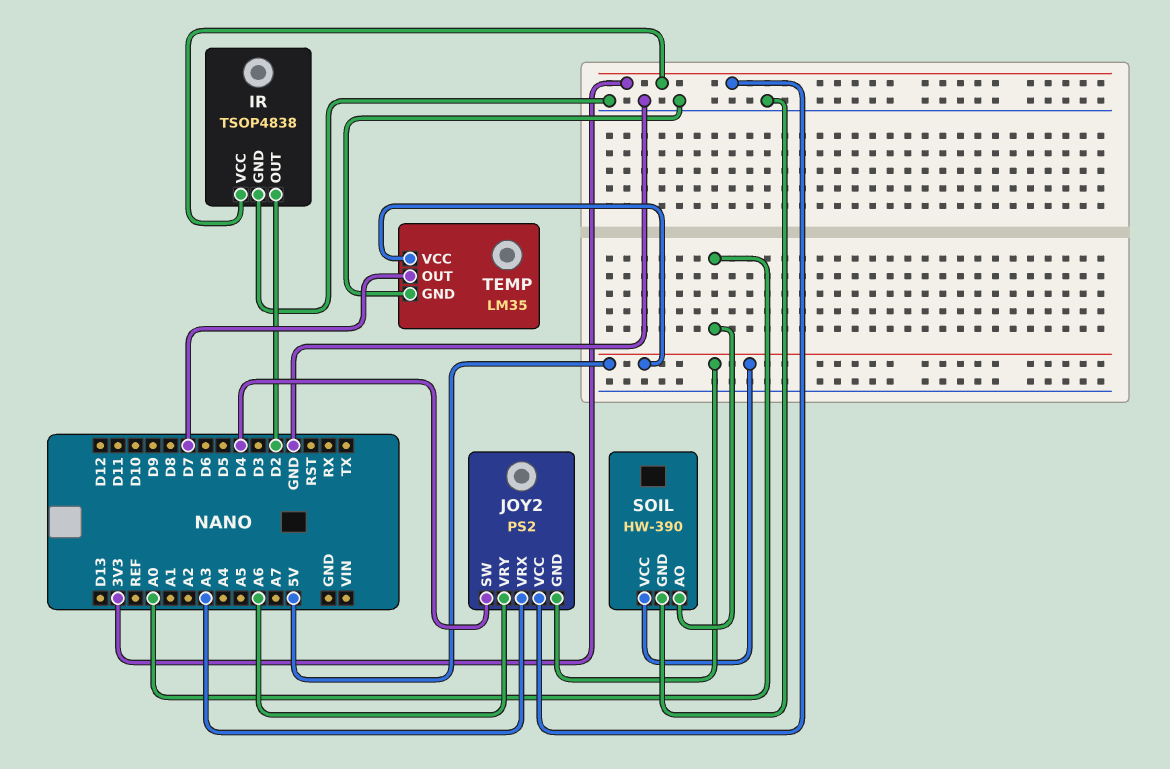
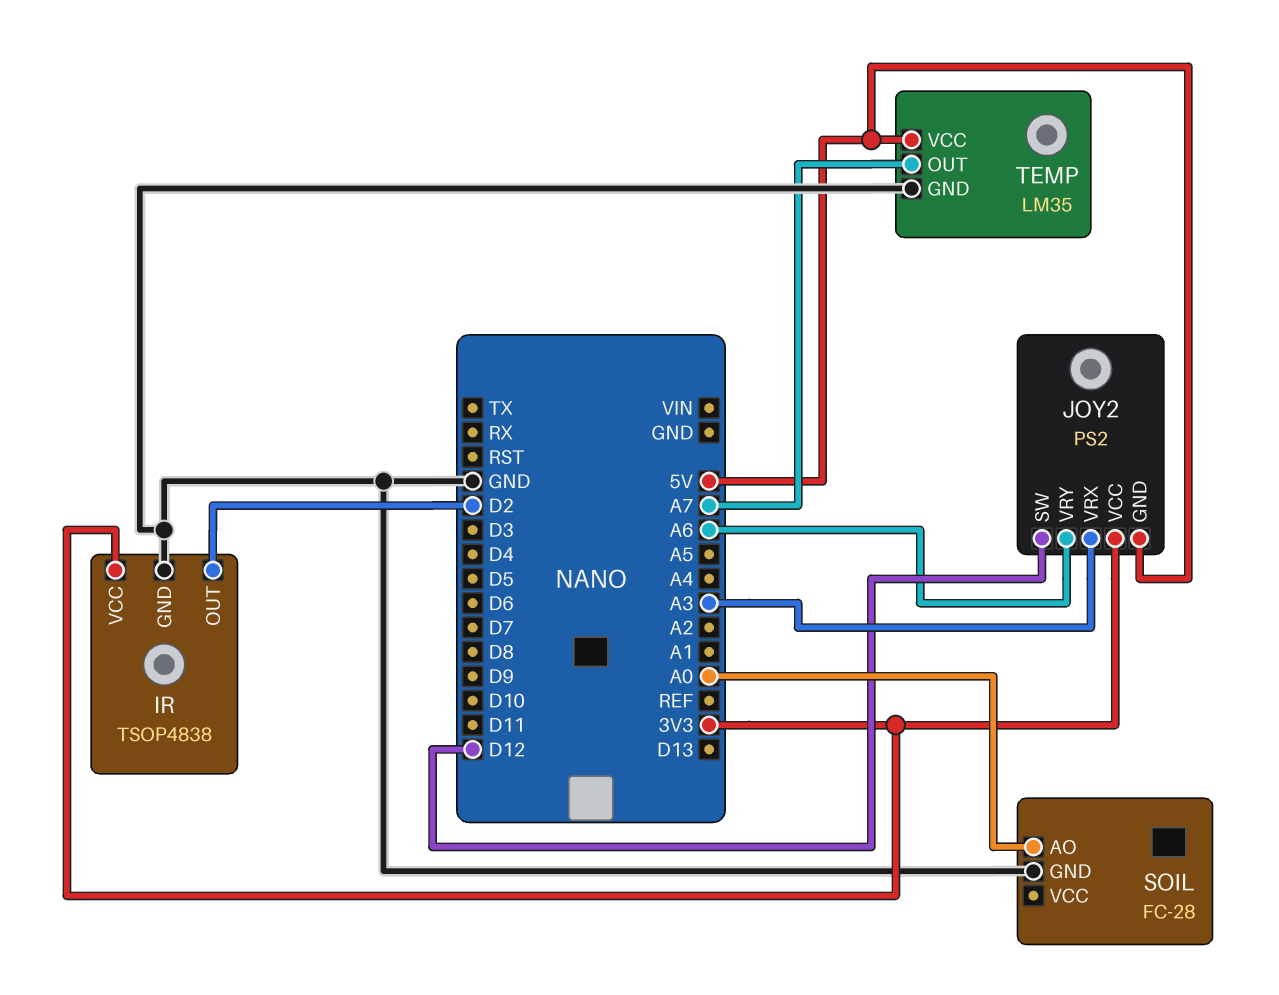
JOY2 pin SW: D4 -> D12
SOIL: HW-390 -> FC-28
SOIL pin VCC: 5V -> none
TEMP pin OUT: D7 -> A7

